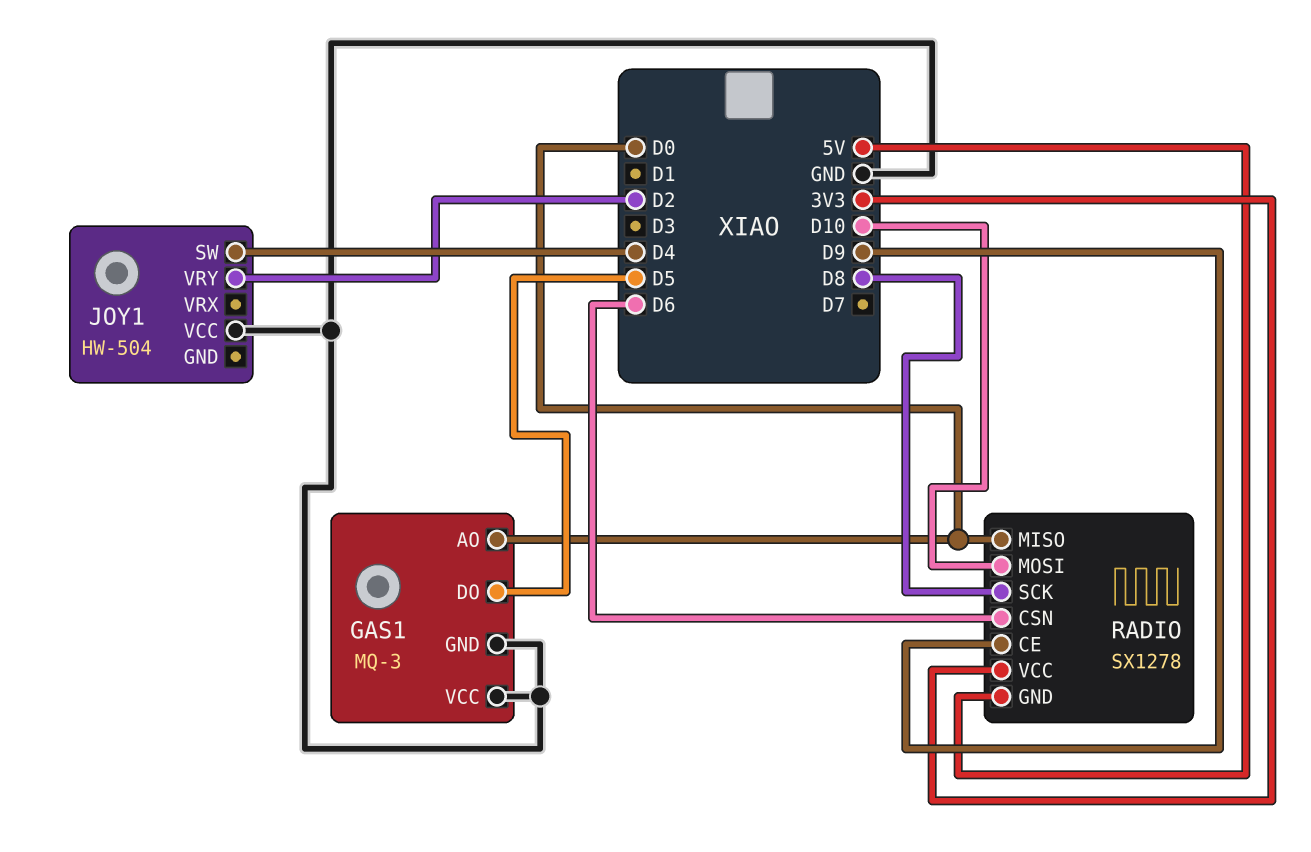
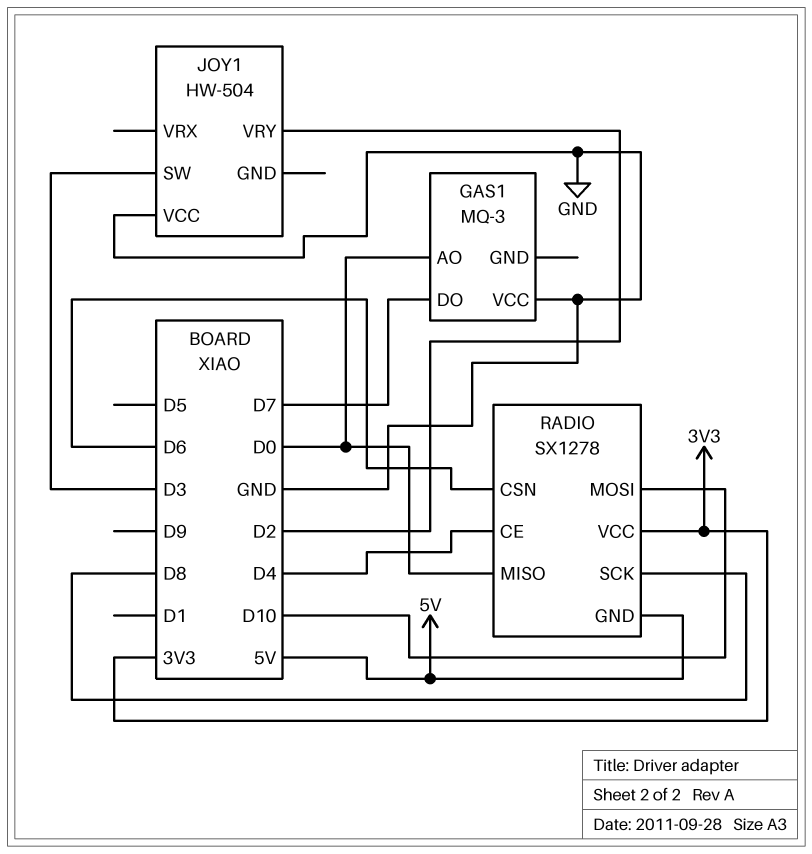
GAS1 pin DO: D5 -> D7
GAS1 pin GND: GND -> none
JOY1 pin SW: D4 -> D3
RADIO pin CE: D9 -> D4

